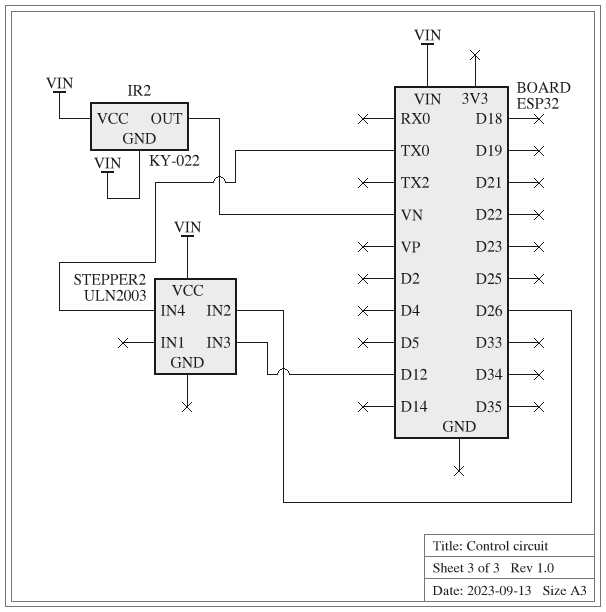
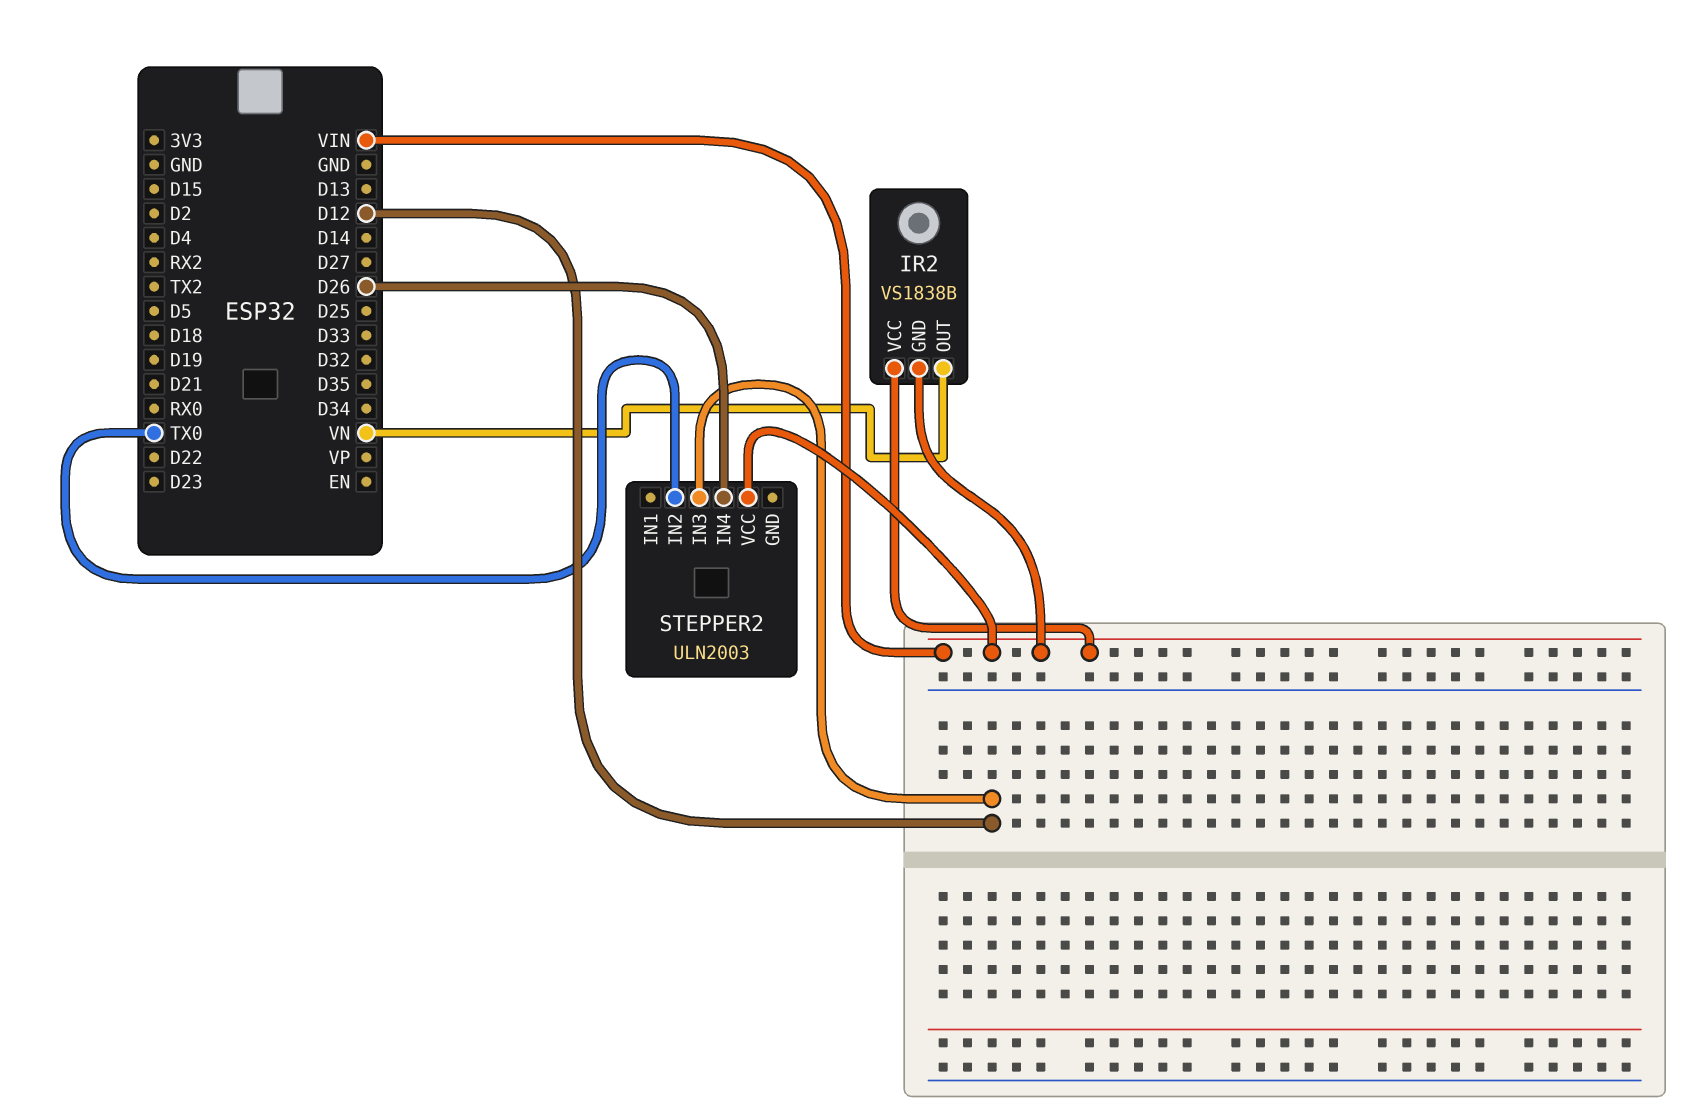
IR2: KY-022 -> VS1838B
STEPPER2 pin IN2: D26 -> TX0
STEPPER2 pin IN4: TX0 -> D26

